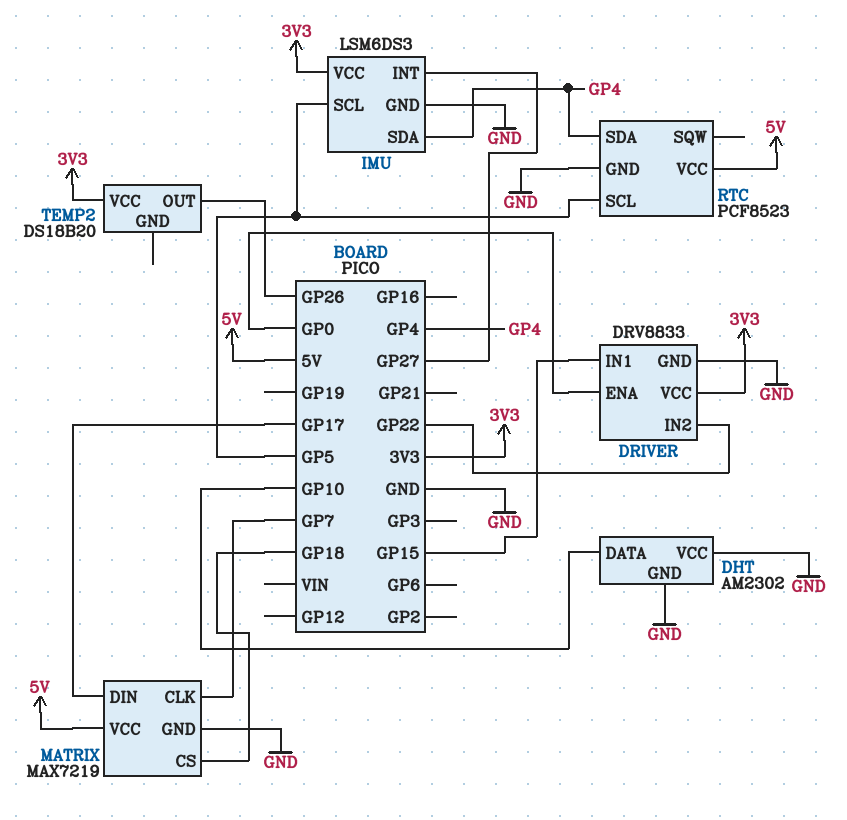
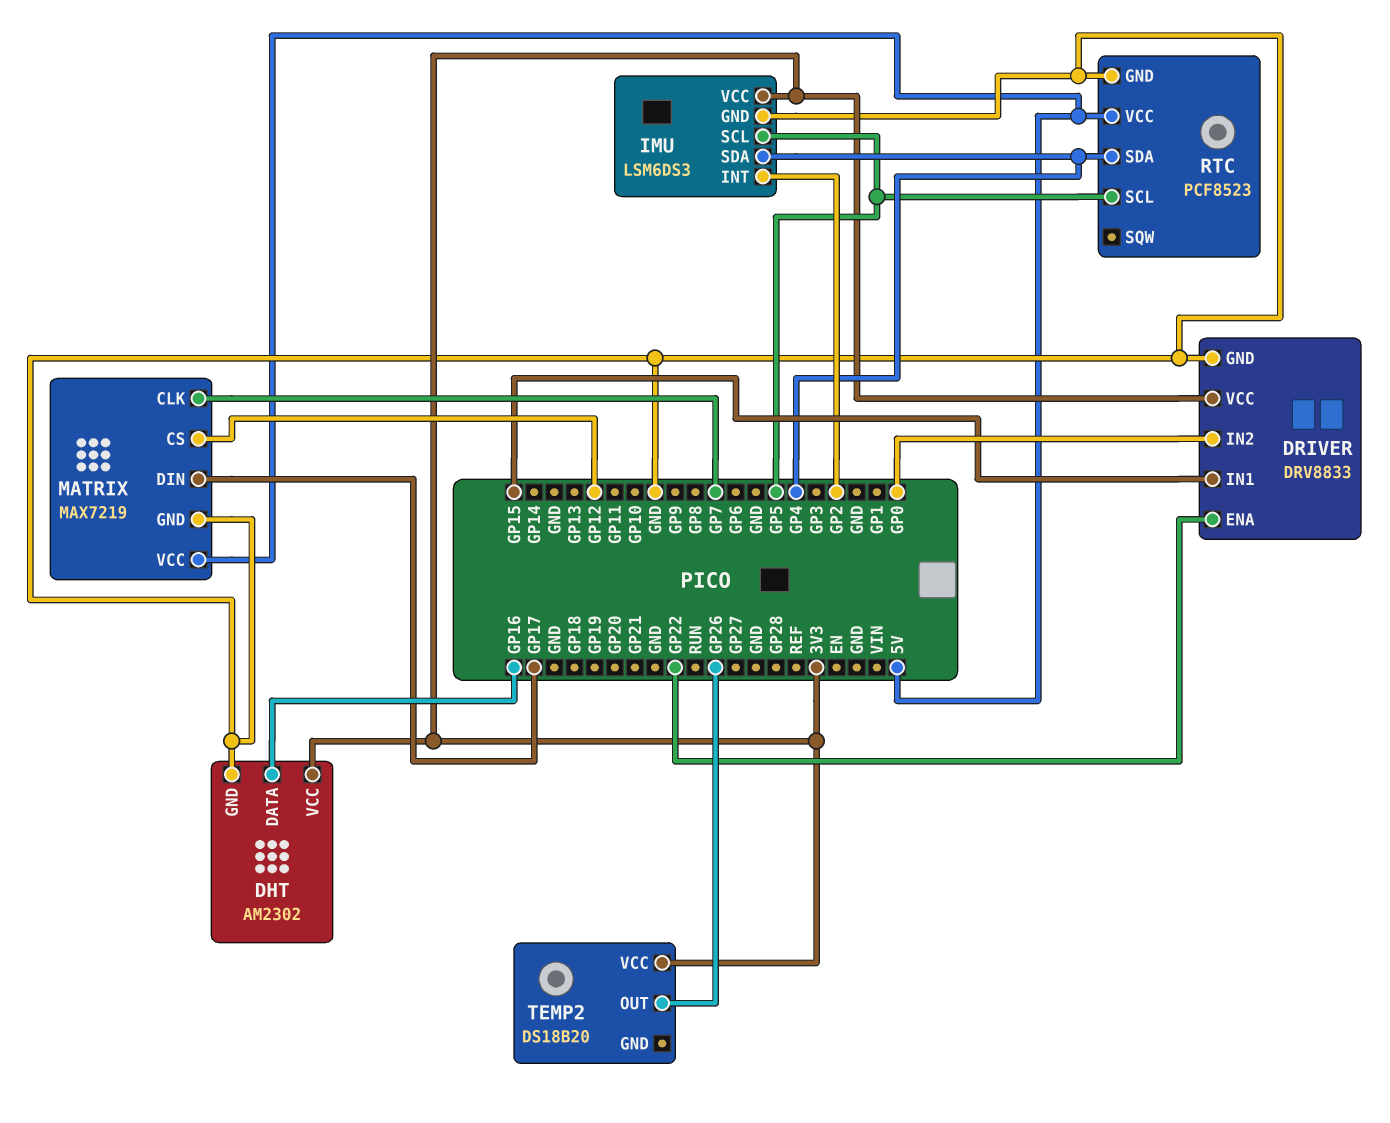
DHT pin DATA: GP10 -> GP16
DHT pin VCC: GND -> 3V3
DRIVER pin ENA: GP0 -> GP22
DRIVER pin IN2: GP22 -> GP0
IMU pin INT: GP27 -> GP2
MATRIX pin CS: GP18 -> GP12

